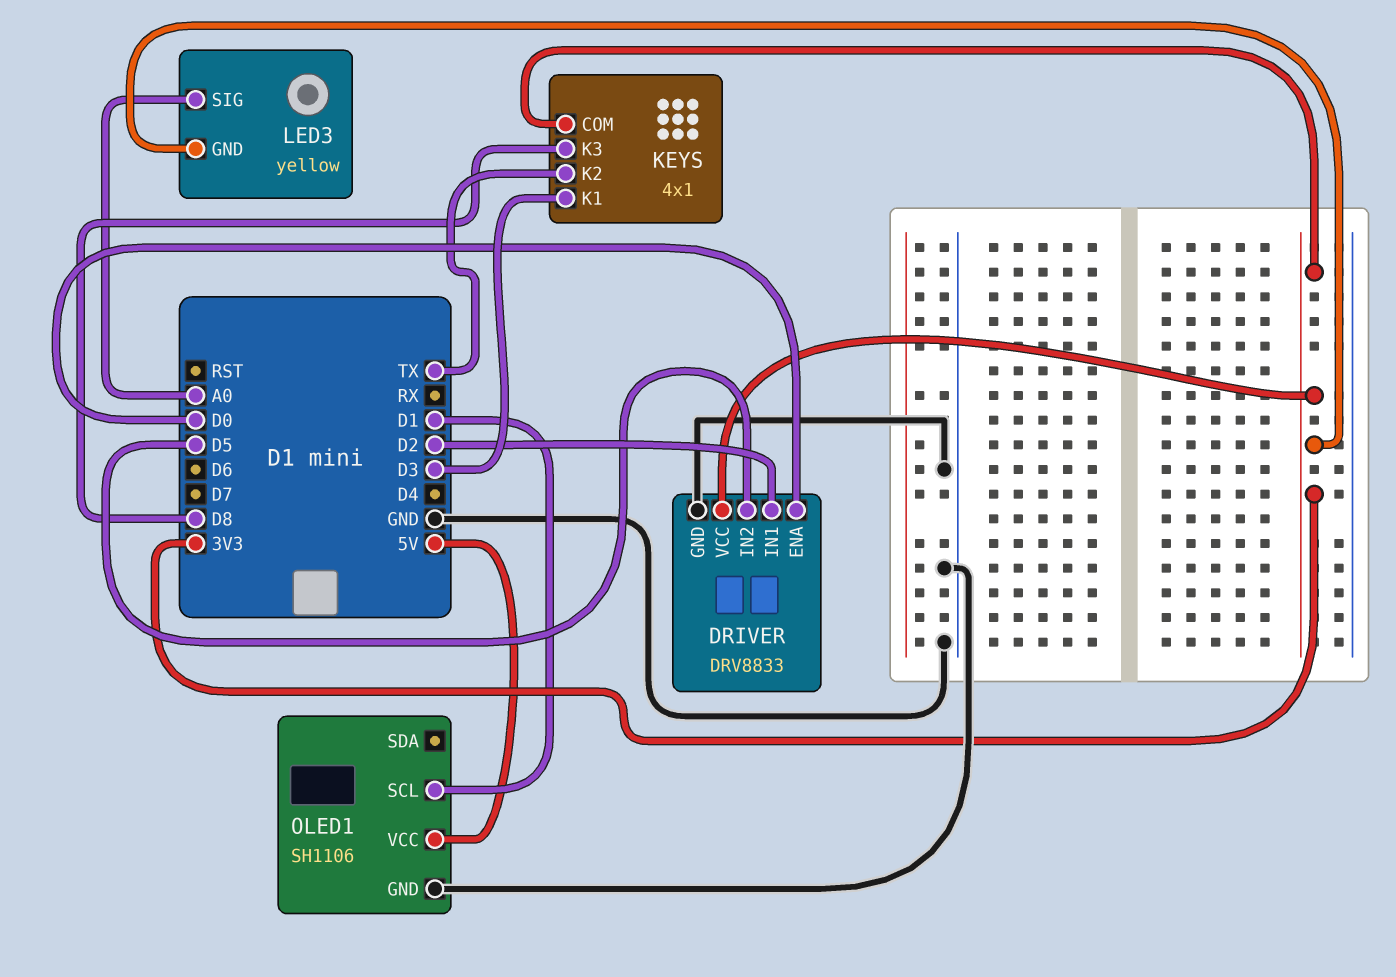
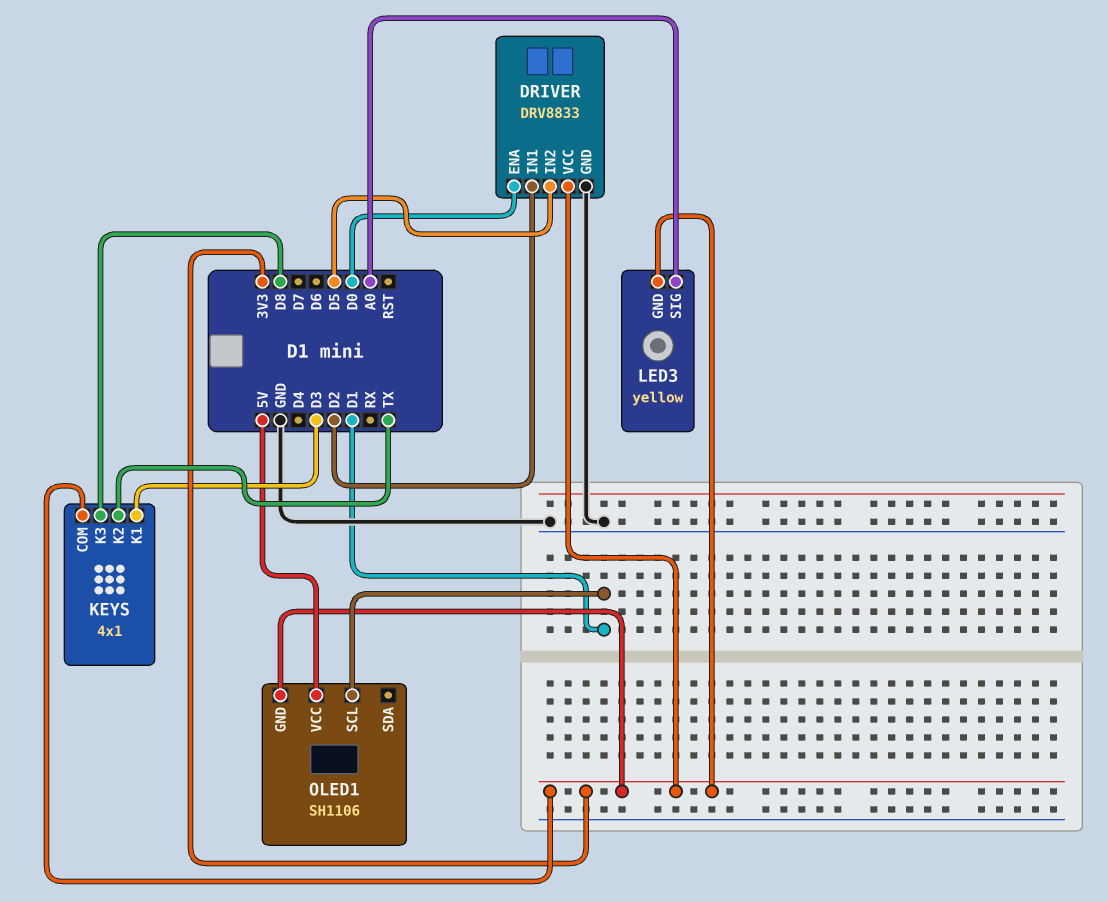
OLED1 pin GND: GND -> 3V3

